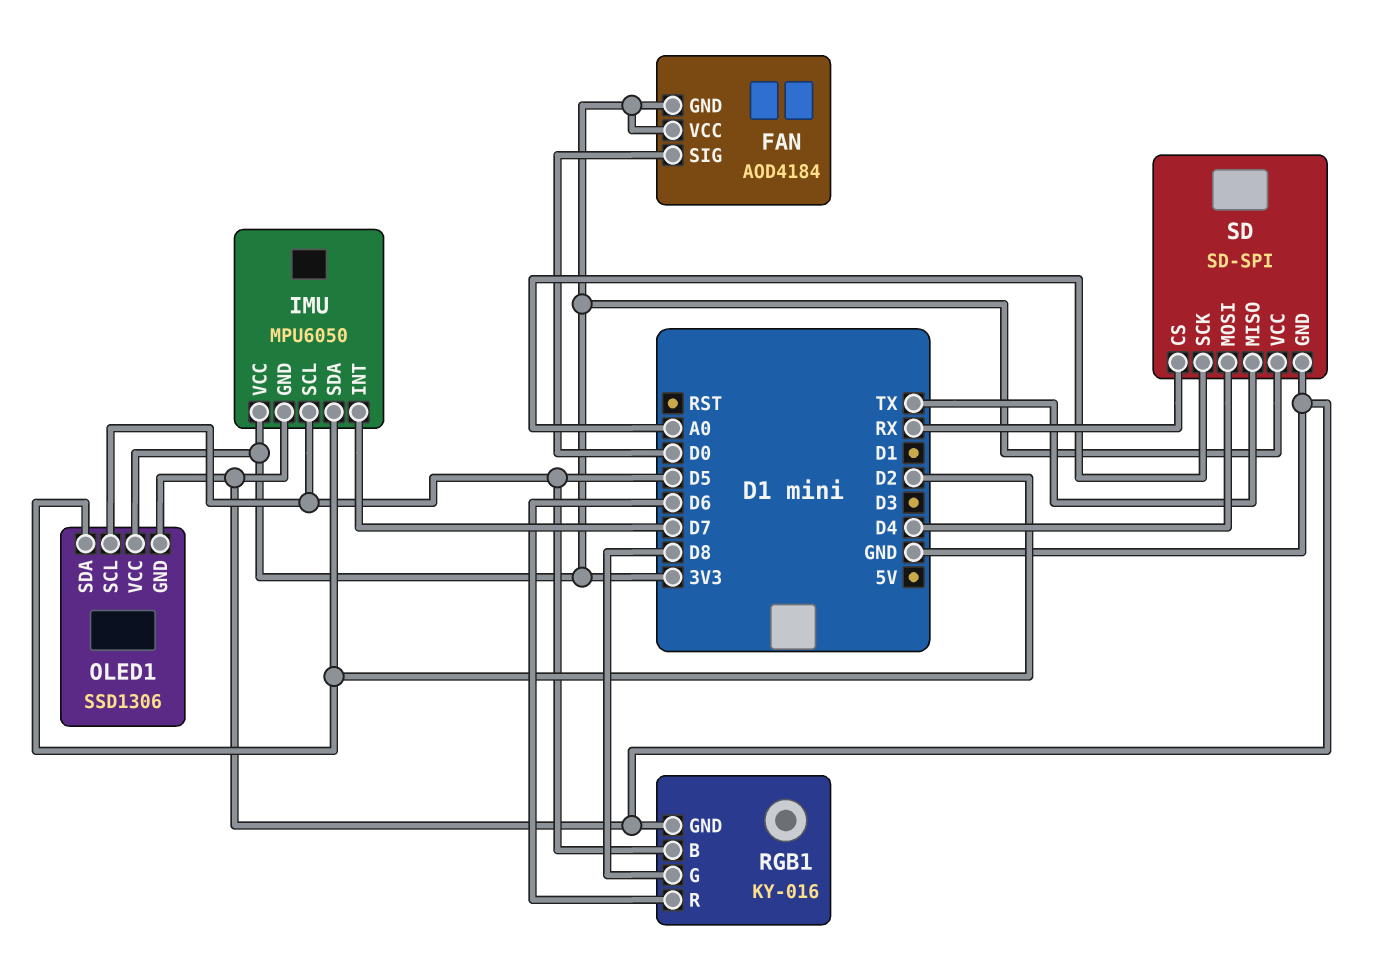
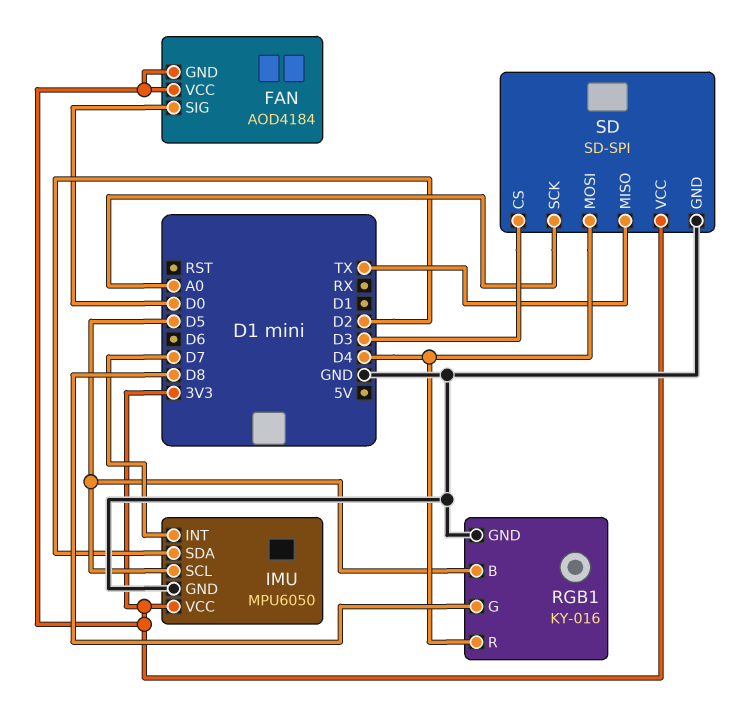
OLED1: SSD1306 -> none
OLED1 pin GND: GND -> none
OLED1 pin SCL: D5 -> none
OLED1 pin SDA: D2 -> none
OLED1 pin VCC: 3V3 -> none
RGB1 pin R: D6 -> D4
SD pin CS: RX -> D3

